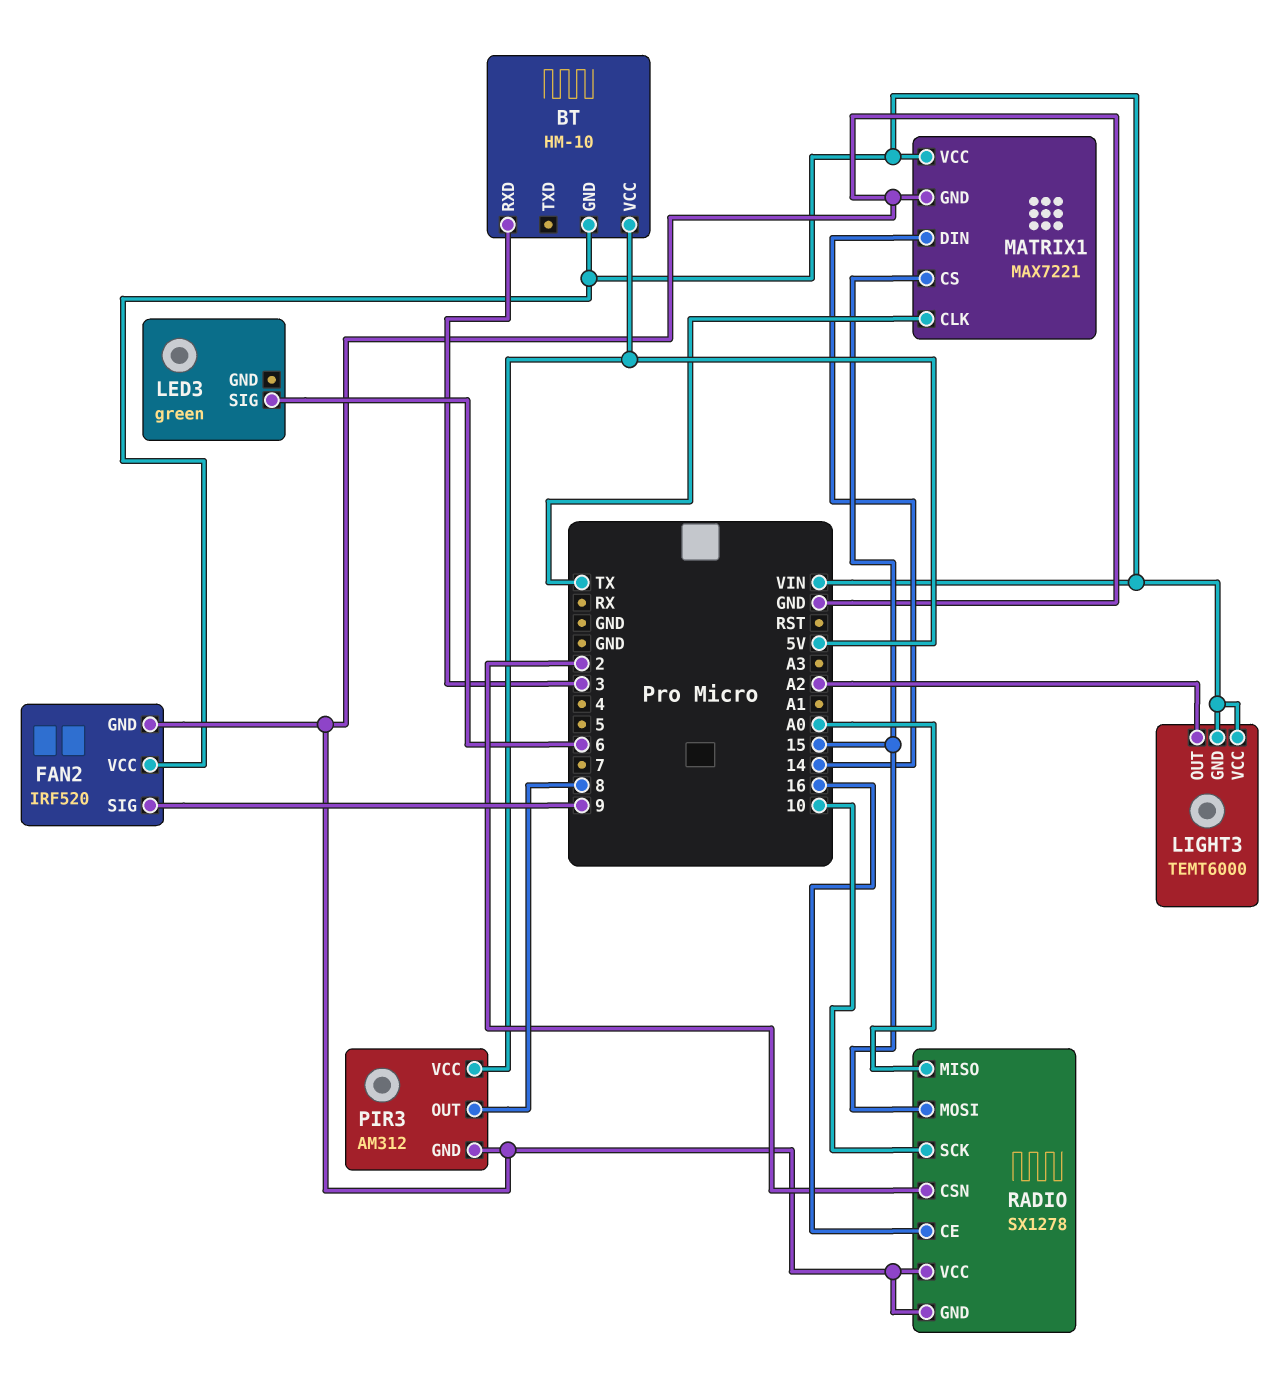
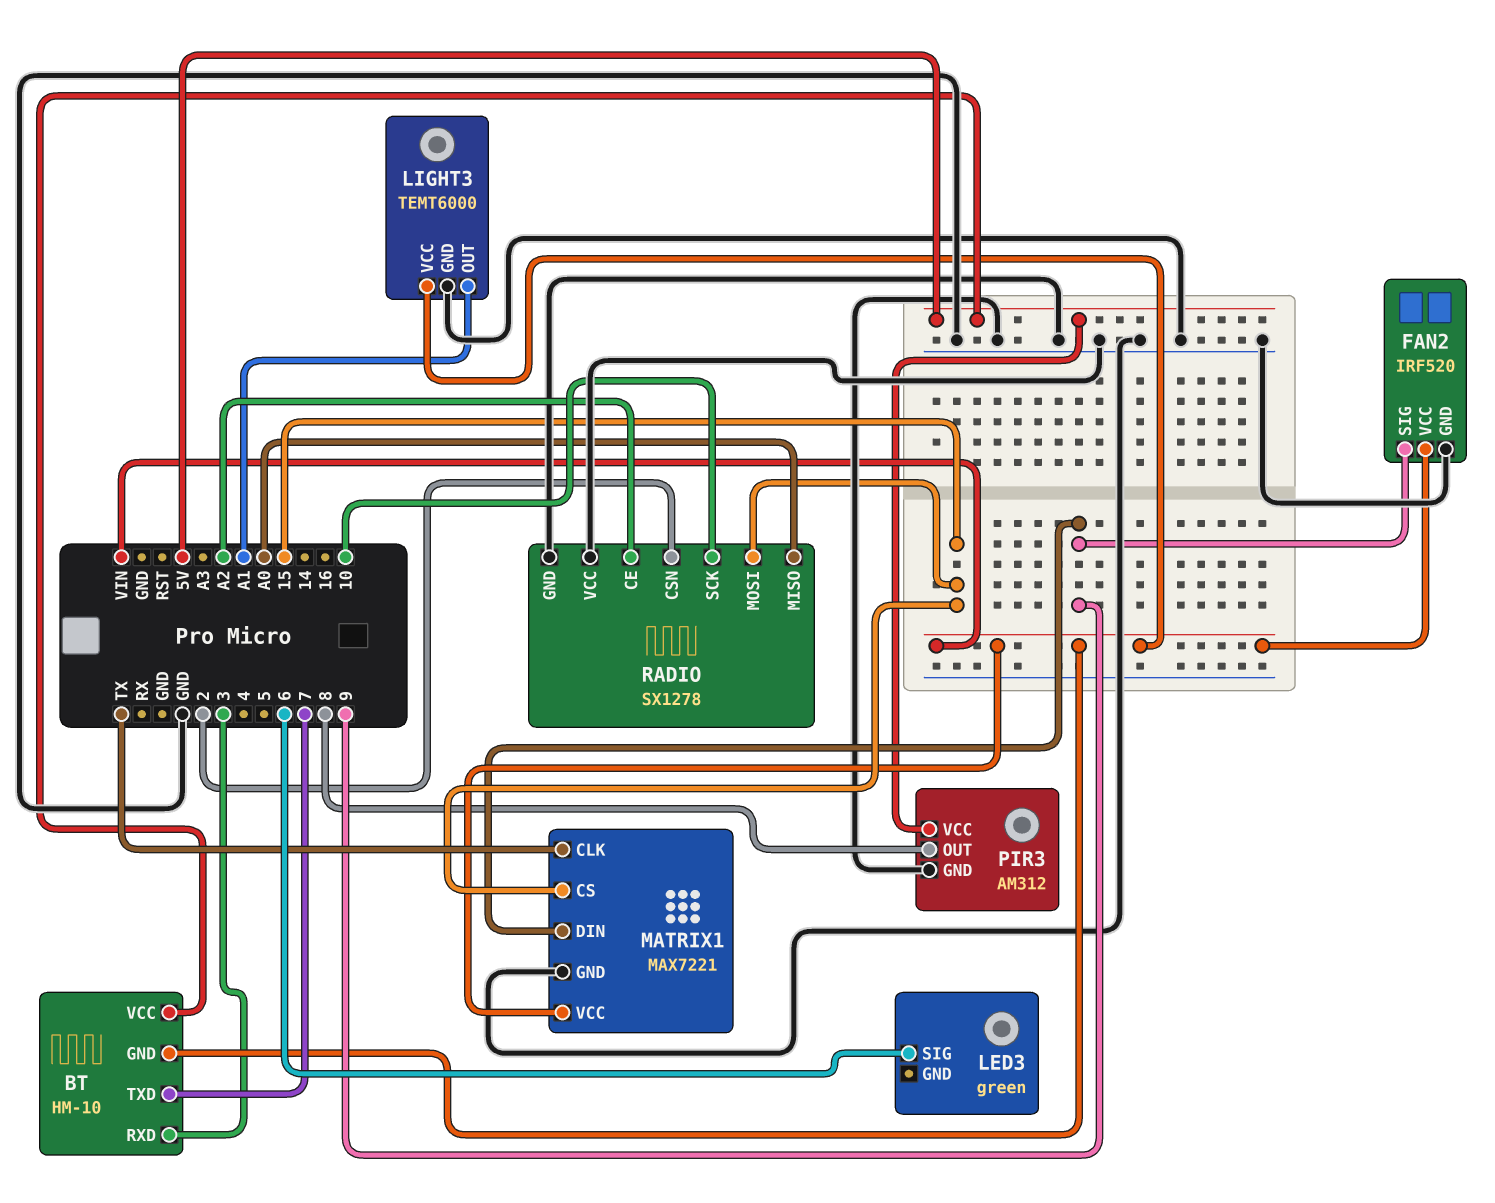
BT pin TXD: none -> 7
LIGHT3 pin GND: VIN -> GND
LIGHT3 pin OUT: A2 -> A1
MATRIX1 pin DIN: 14 -> 9
RADIO pin CE: 16 -> A2

